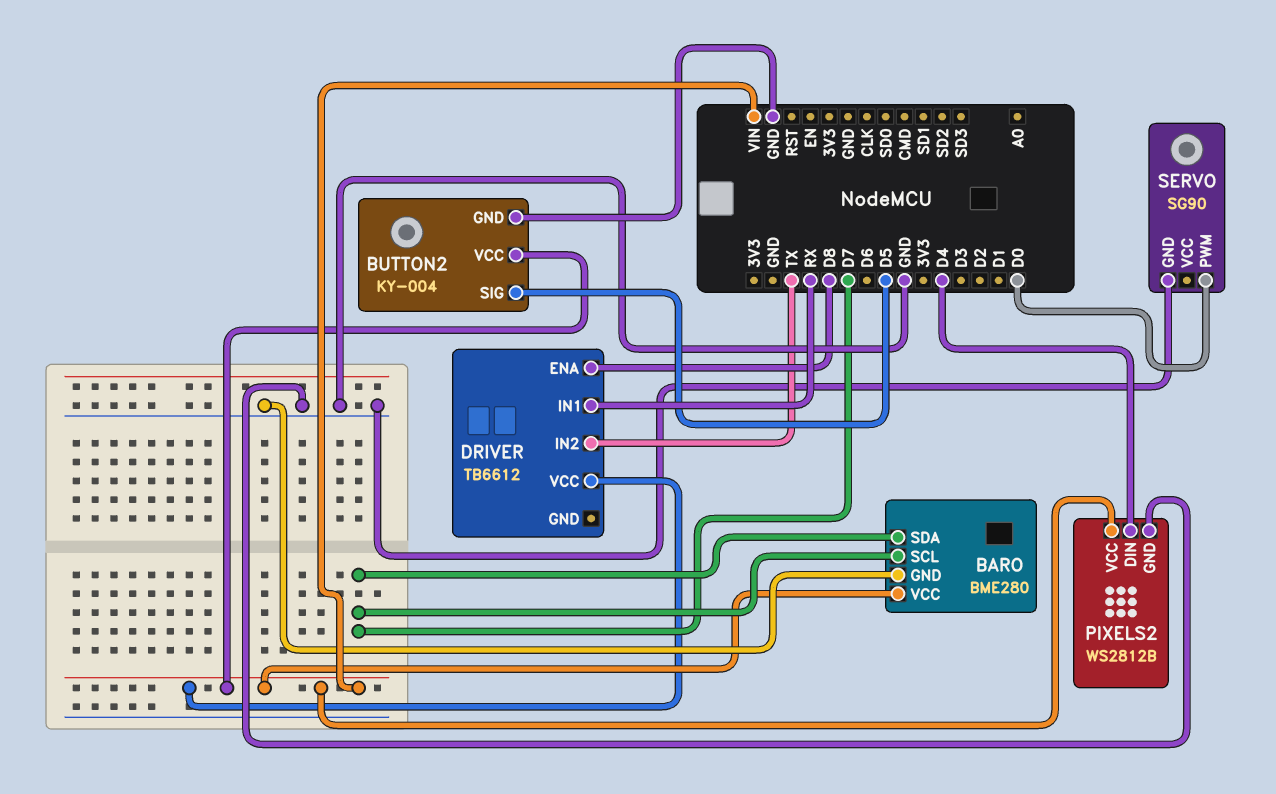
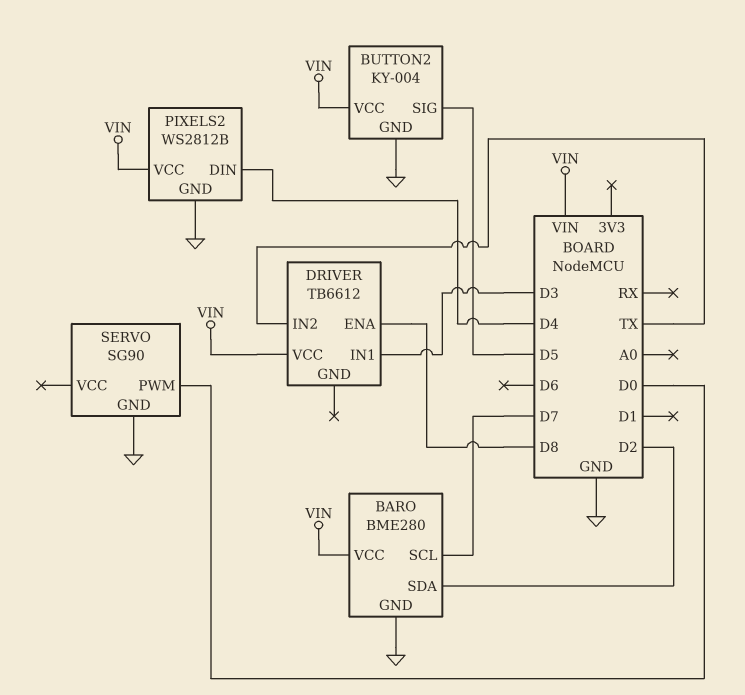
BARO pin SDA: D7 -> D2
DRIVER pin IN1: RX -> D3

